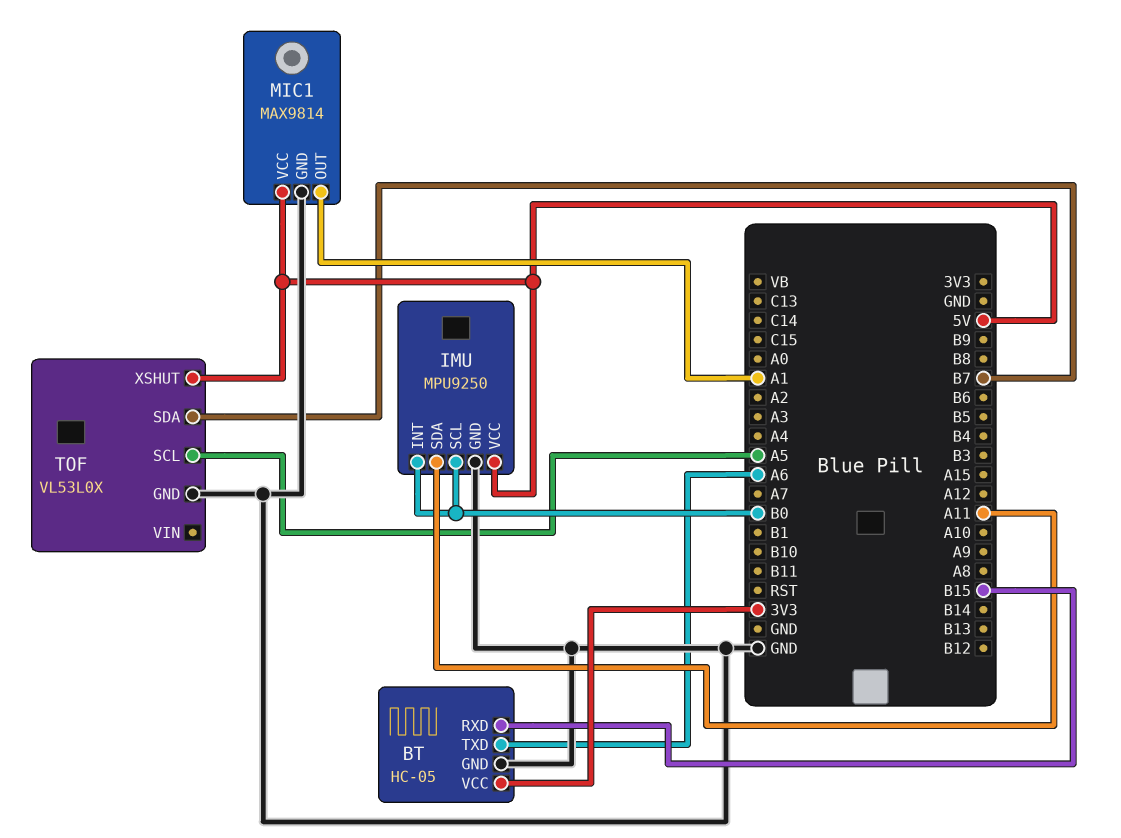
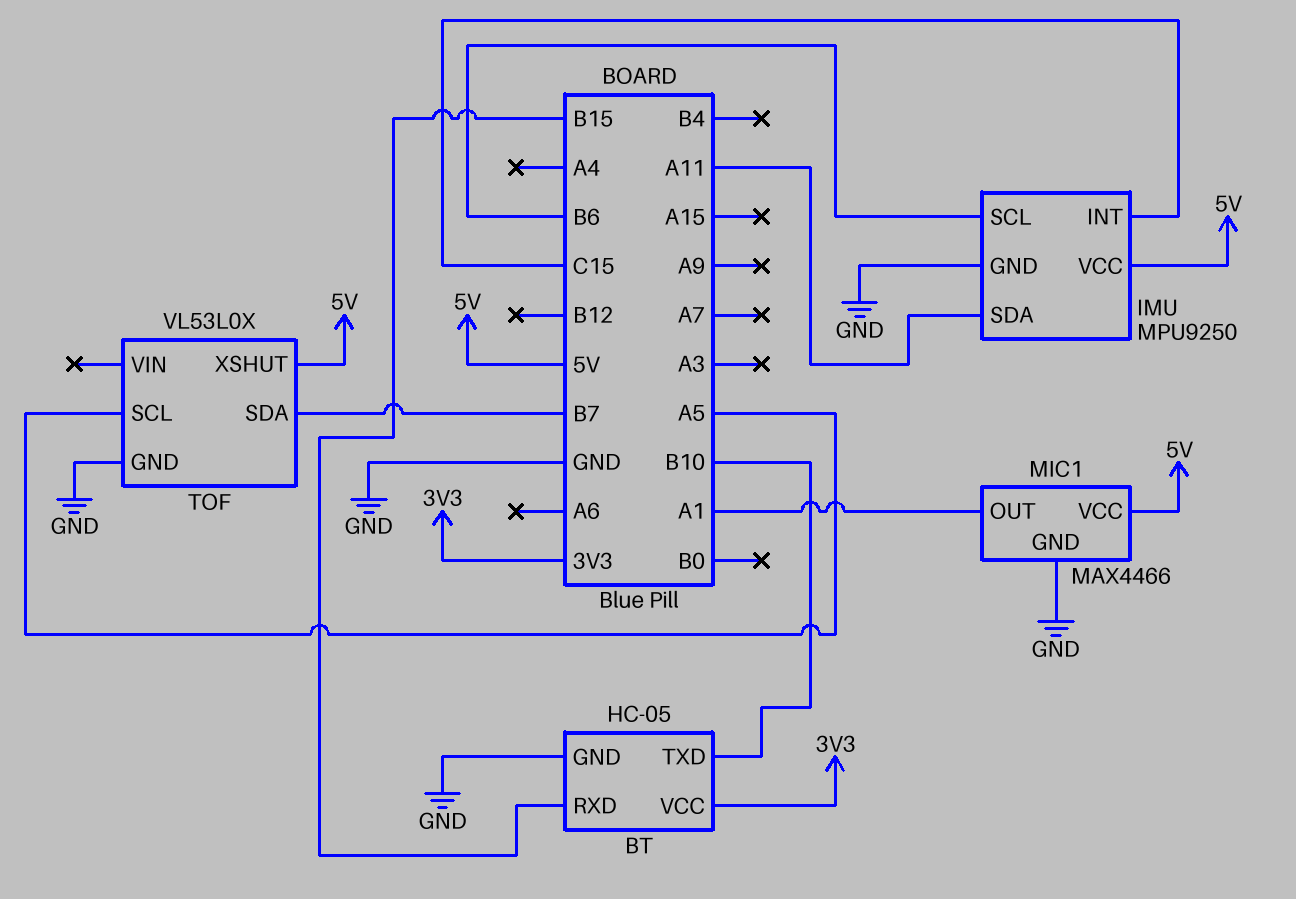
BT pin TXD: A6 -> B10
IMU pin INT: B0 -> C15
IMU pin SCL: B0 -> B6
MIC1: MAX9814 -> MAX4466

